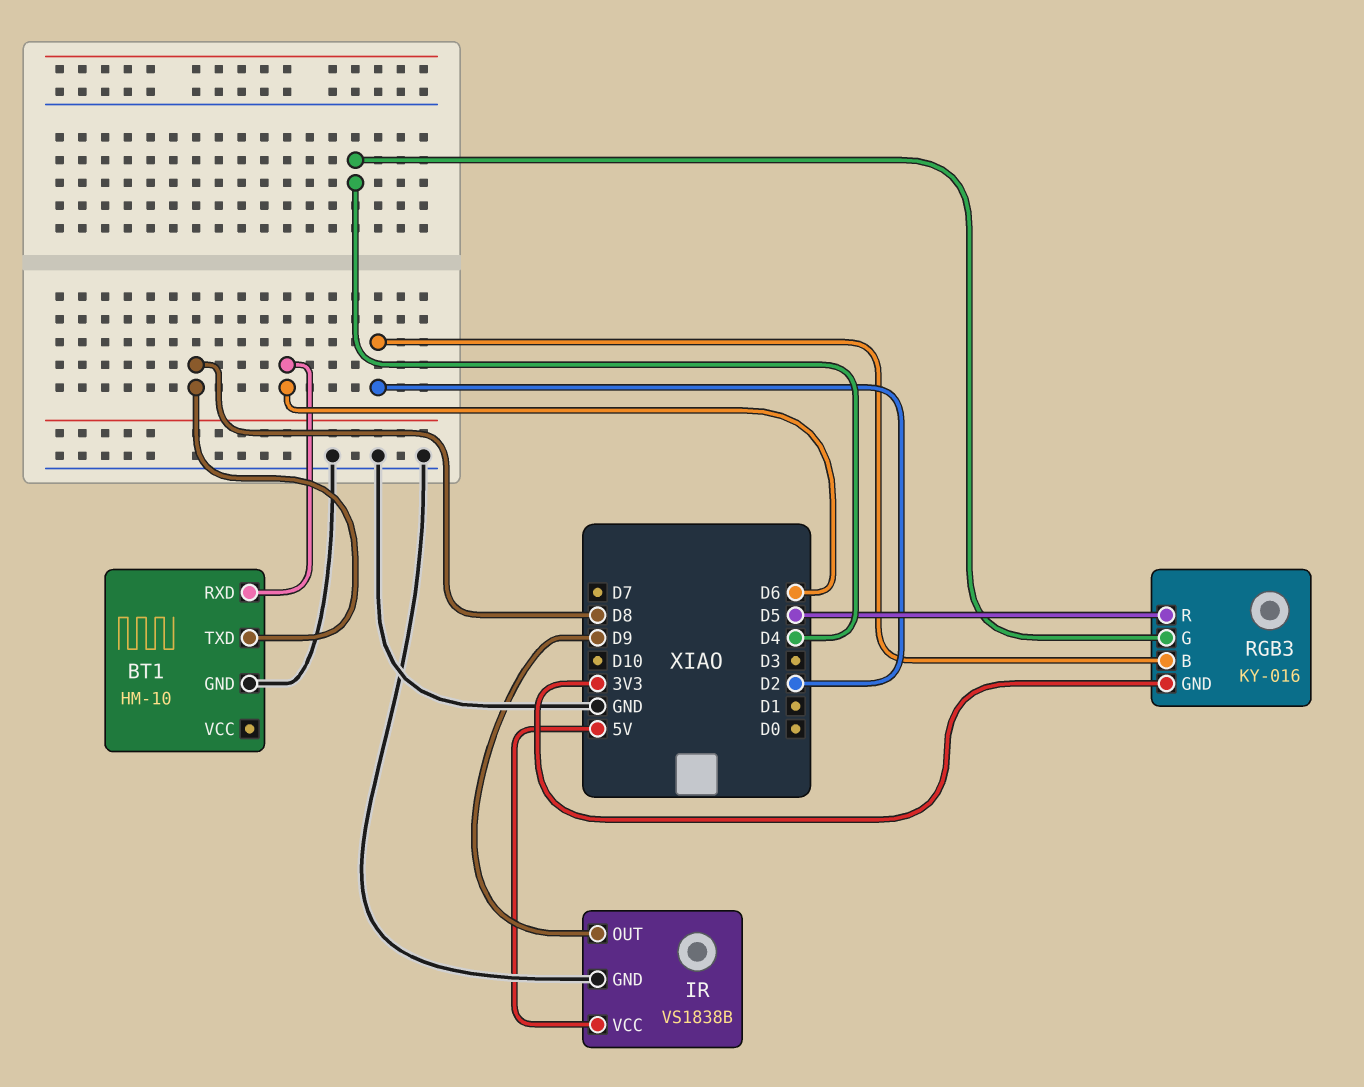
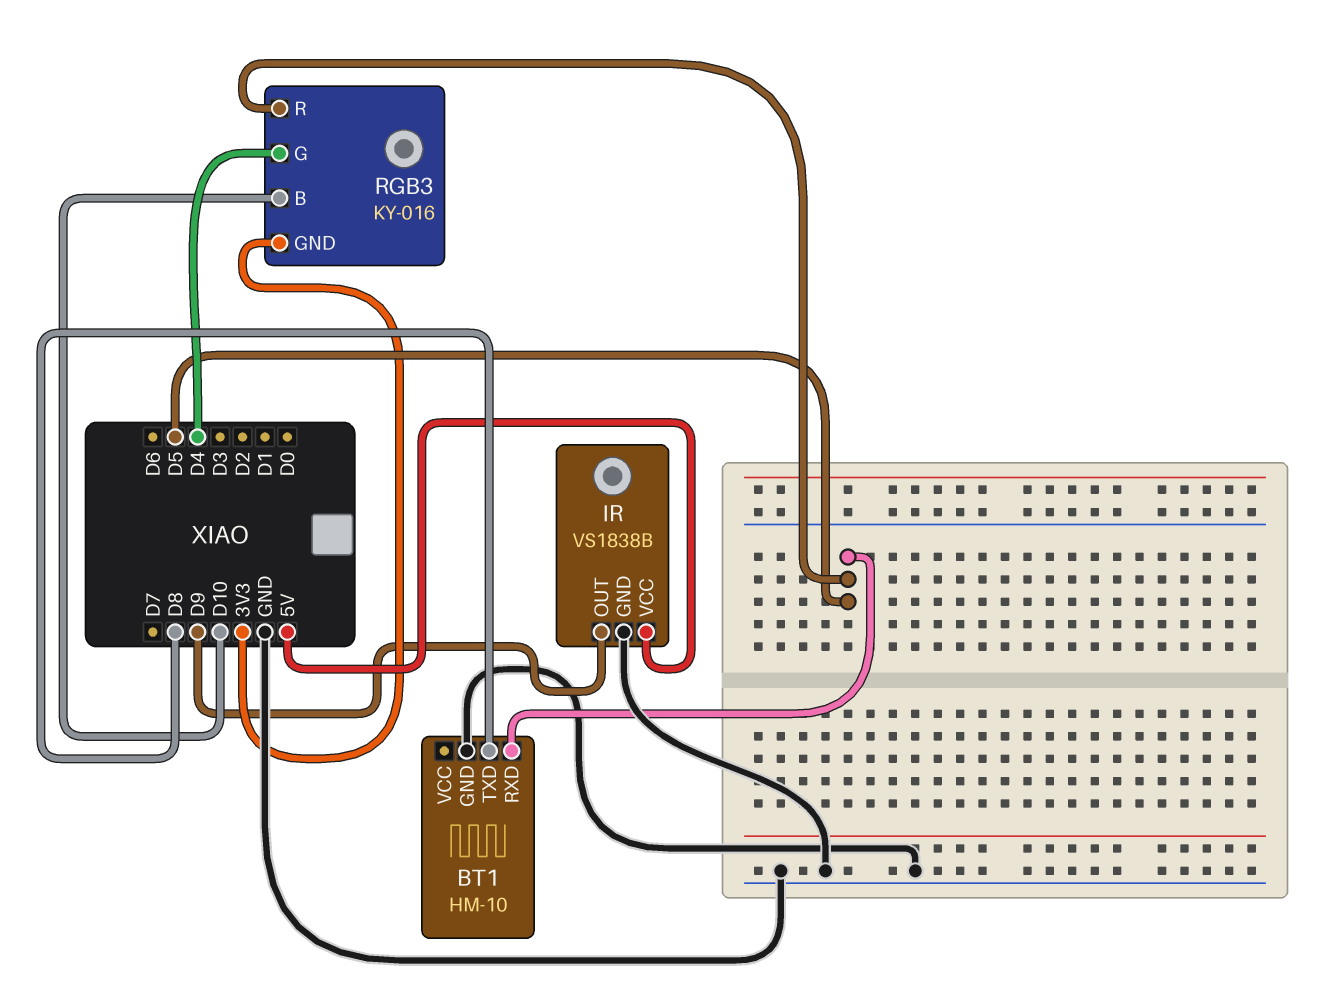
BT1 pin RXD: D6 -> D5
RGB3 pin B: D2 -> D10

